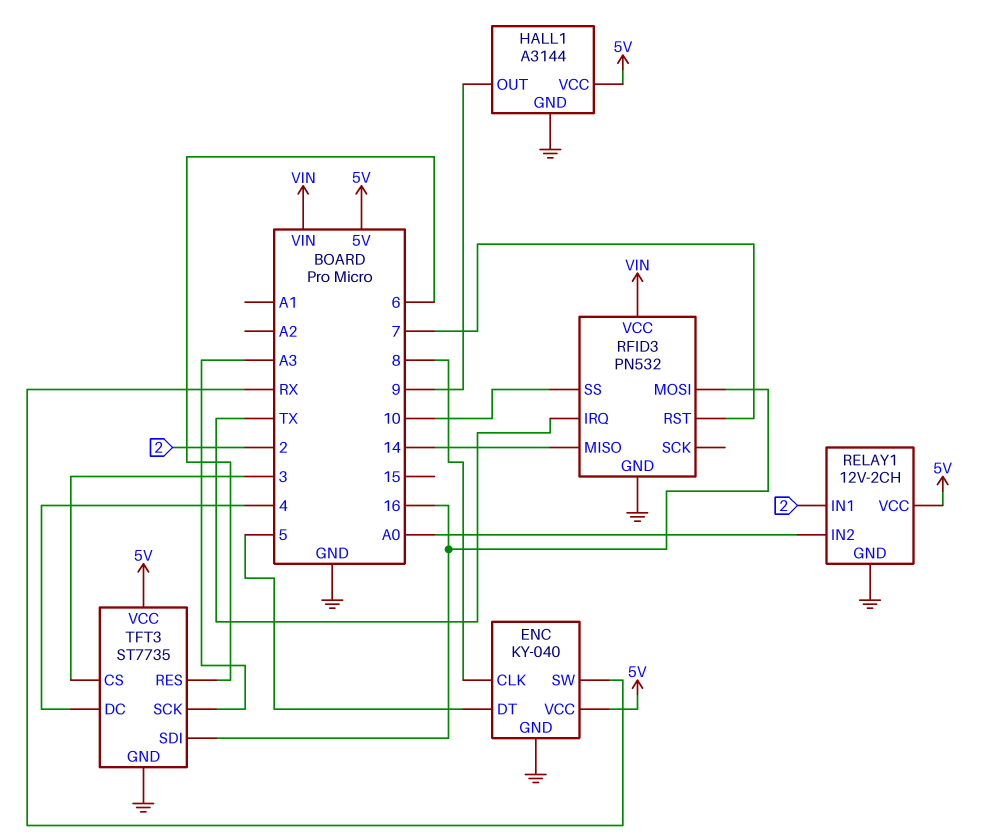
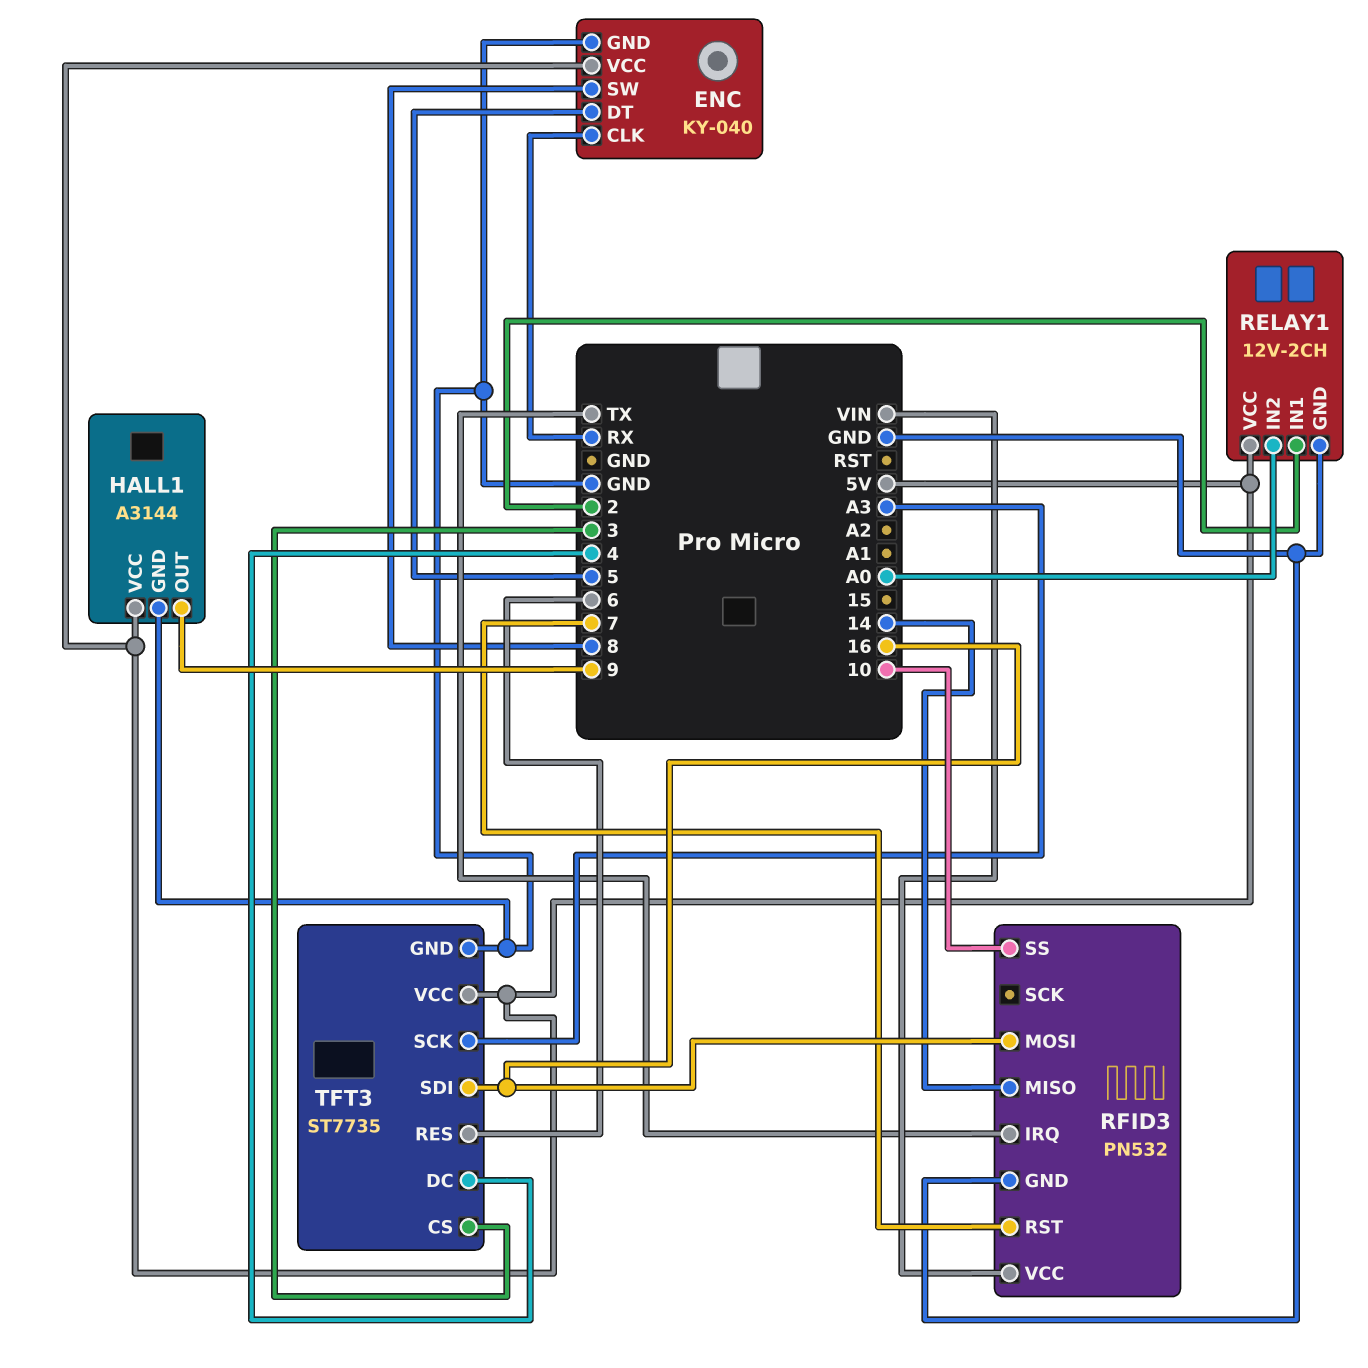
ENC pin CLK: 8 -> RX
ENC pin SW: RX -> 8

